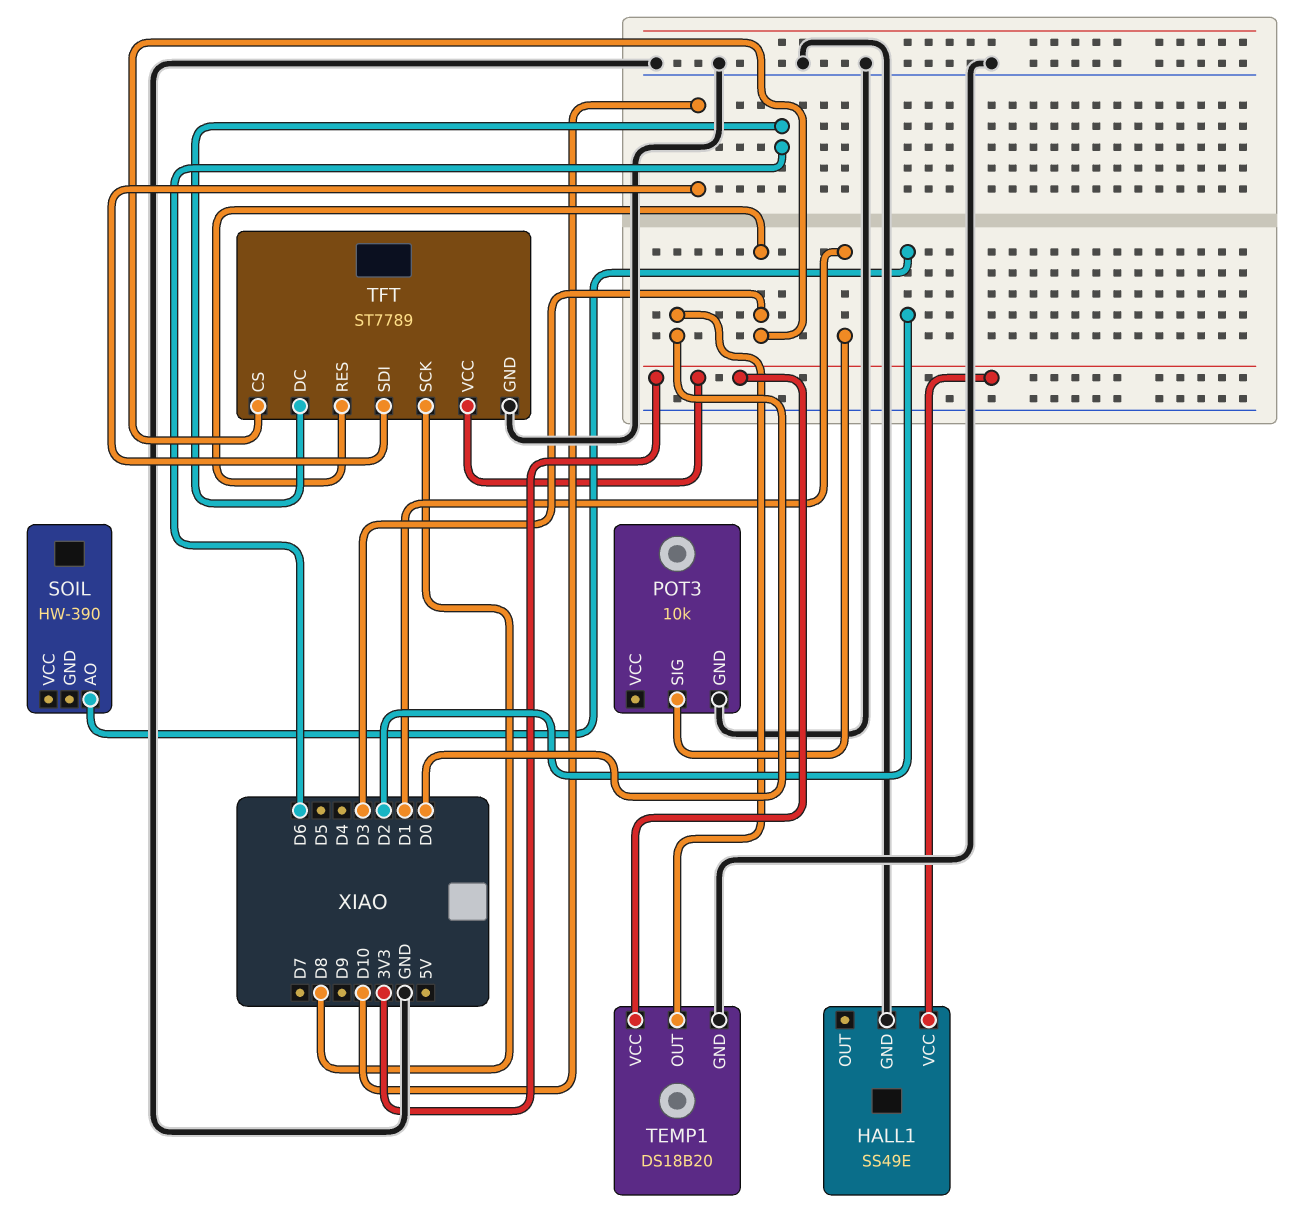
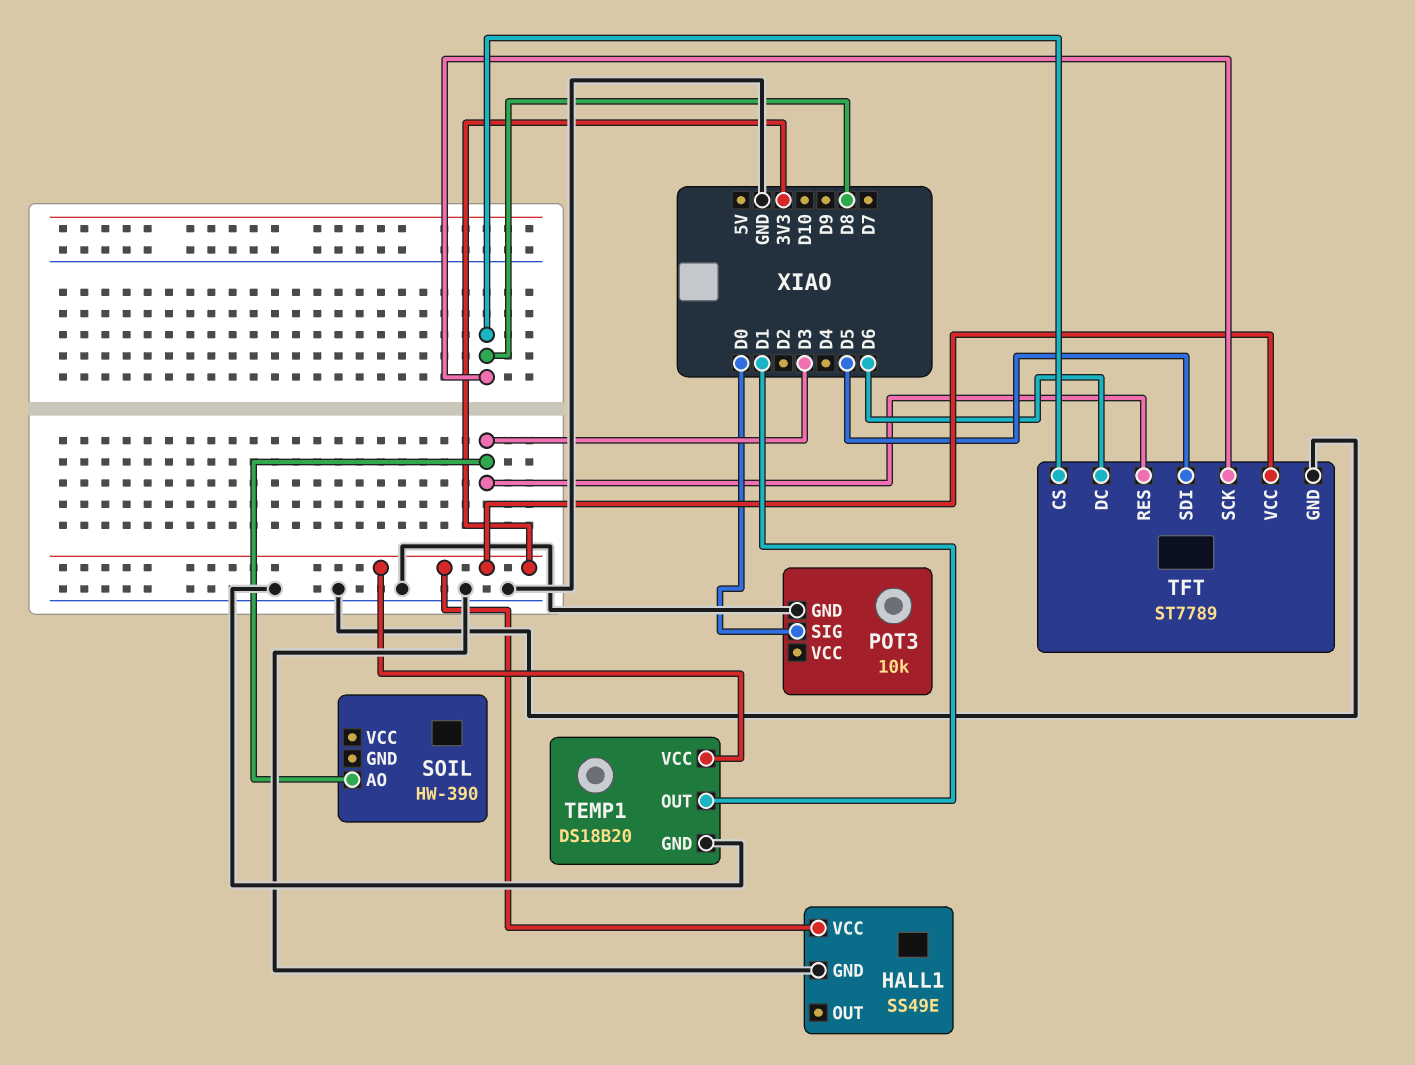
POT3 pin SIG: D1 -> D0
SOIL pin AO: D2 -> D3
TEMP1 pin OUT: D0 -> D1
TFT pin CS: D3 -> D8
TFT pin SDI: D10 -> D5

